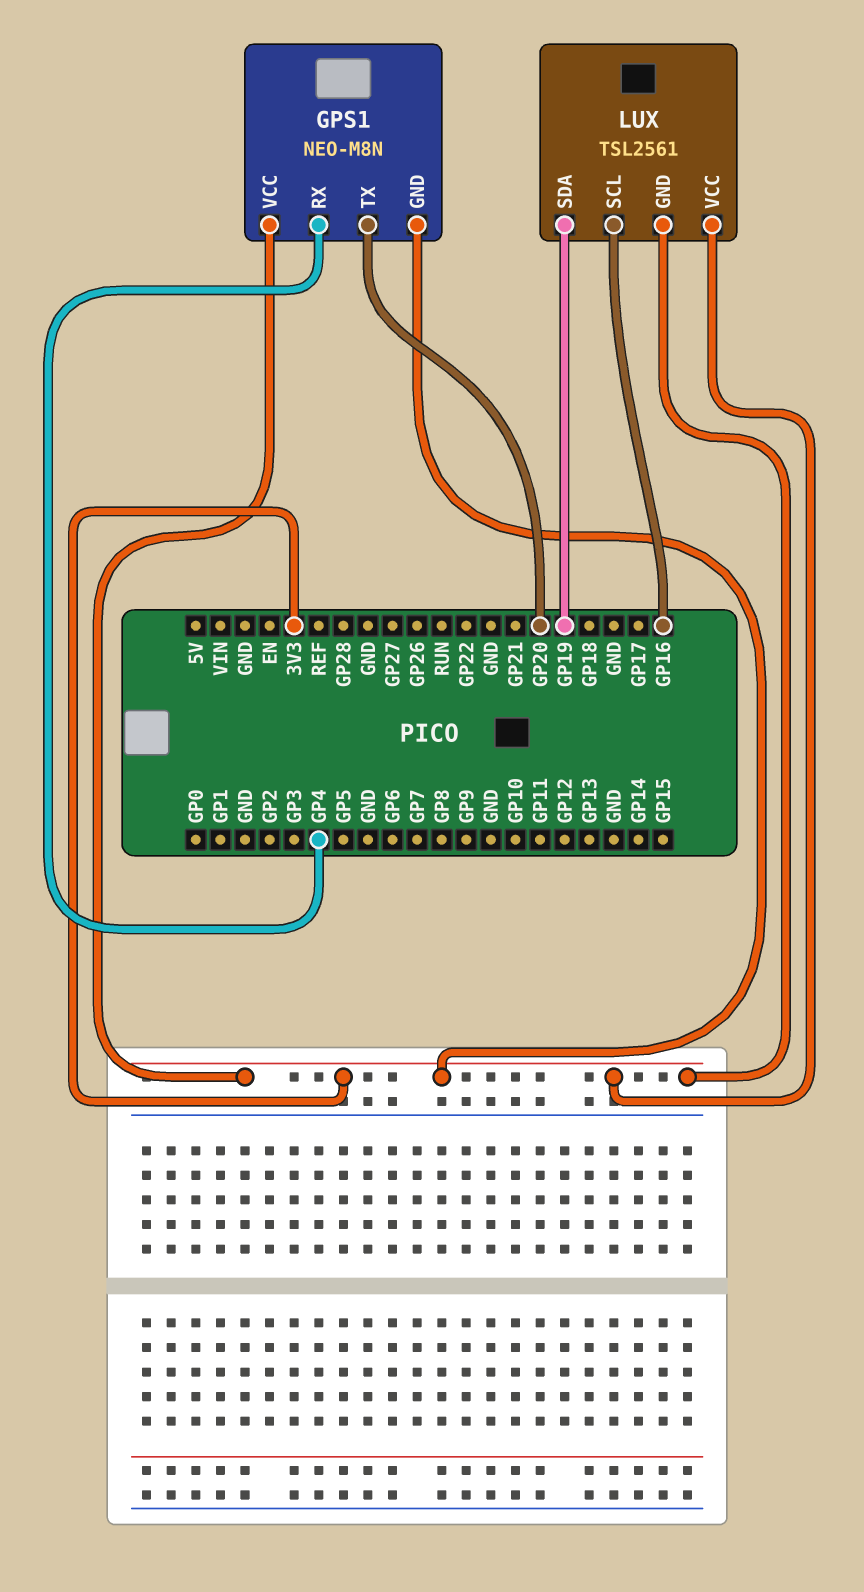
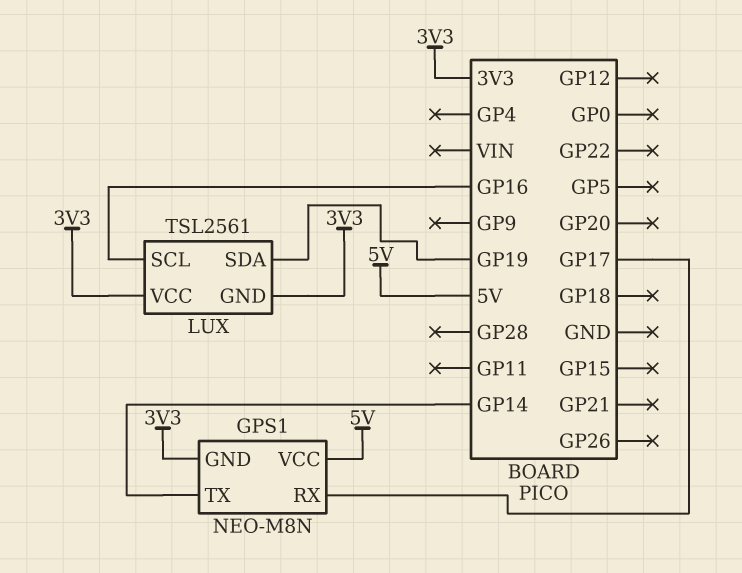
GPS1 pin RX: GP4 -> GP17
GPS1 pin TX: GP20 -> GP14
GPS1 pin VCC: 3V3 -> 5V

